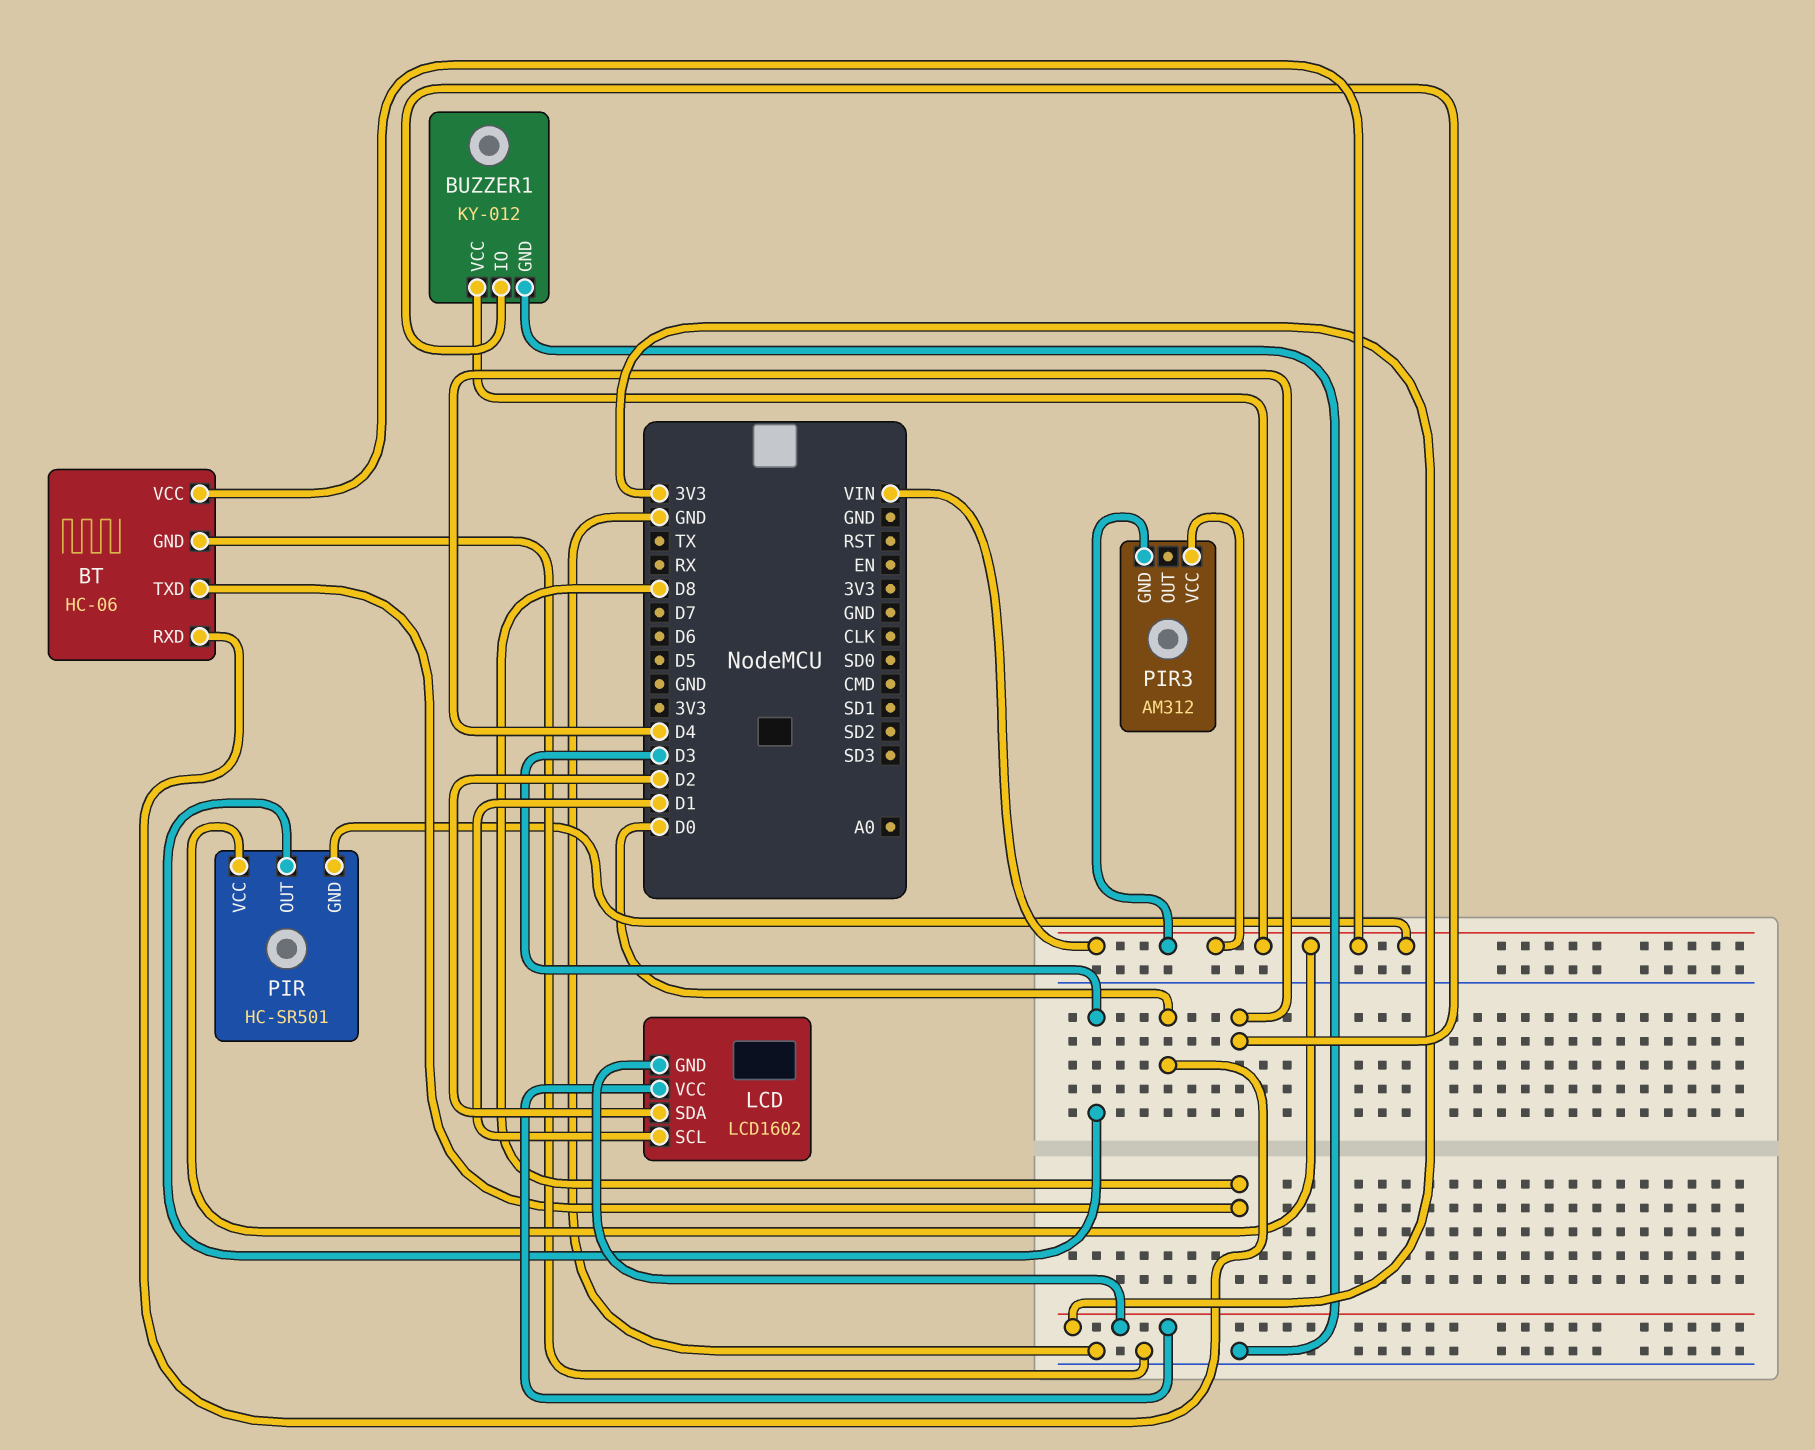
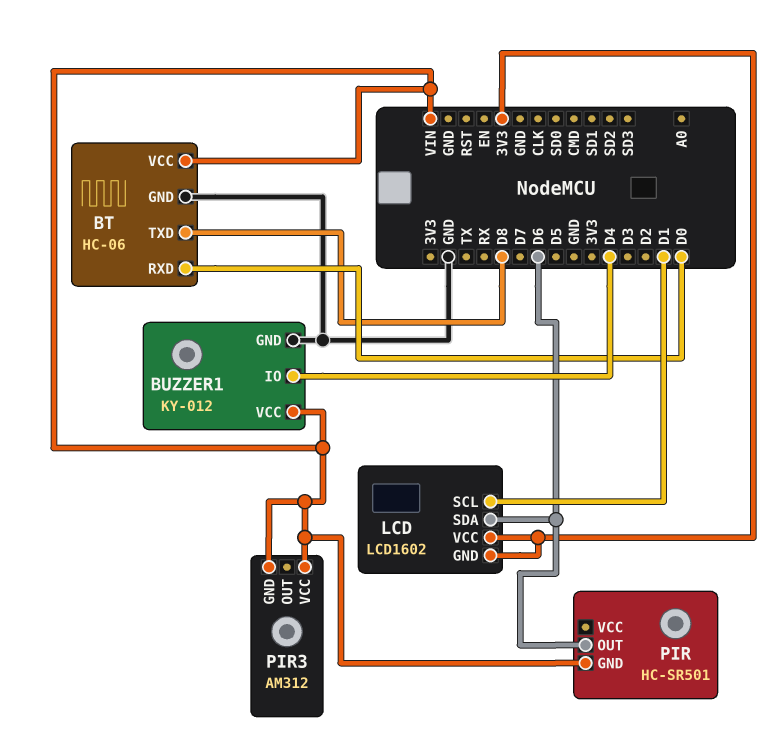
LCD pin SDA: D2 -> D6
PIR pin OUT: D3 -> D6
PIR pin VCC: VIN -> none

